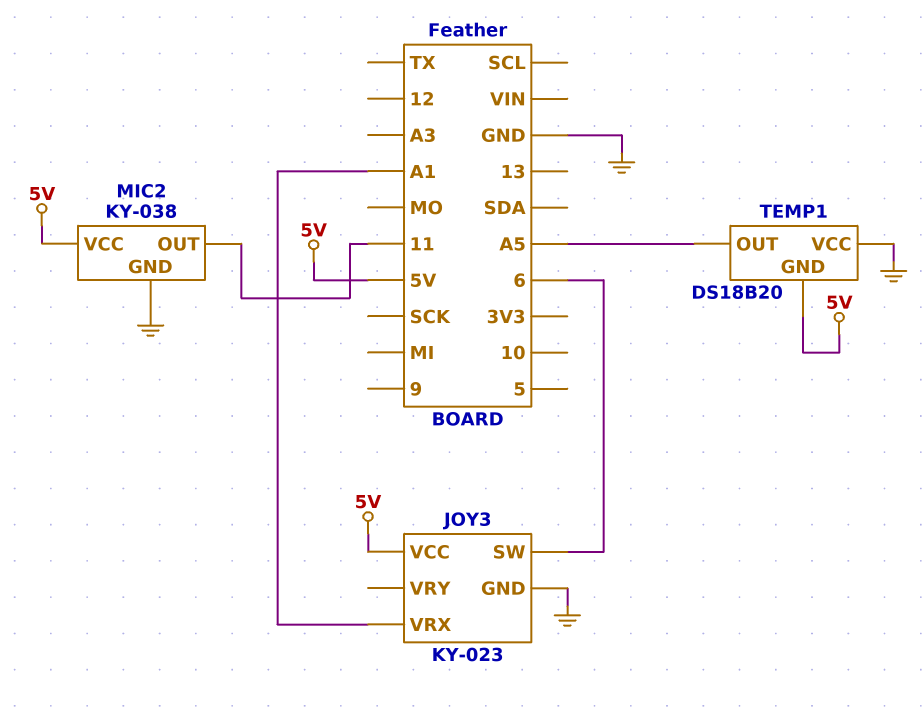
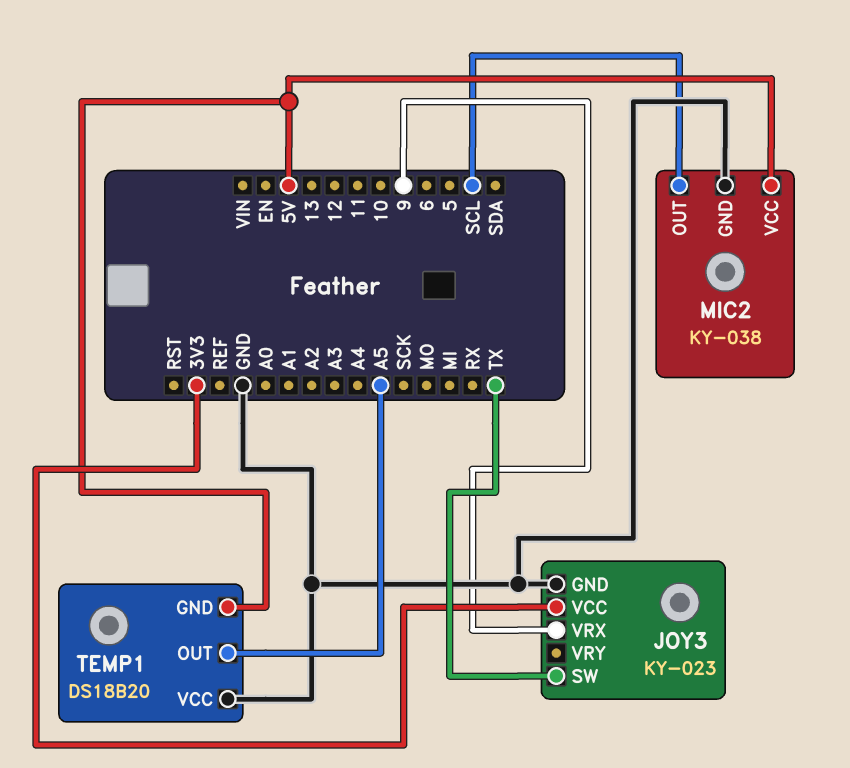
JOY3 pin SW: 6 -> TX
JOY3 pin VCC: 5V -> 3V3
JOY3 pin VRX: A1 -> 9
MIC2 pin OUT: 11 -> SCL

